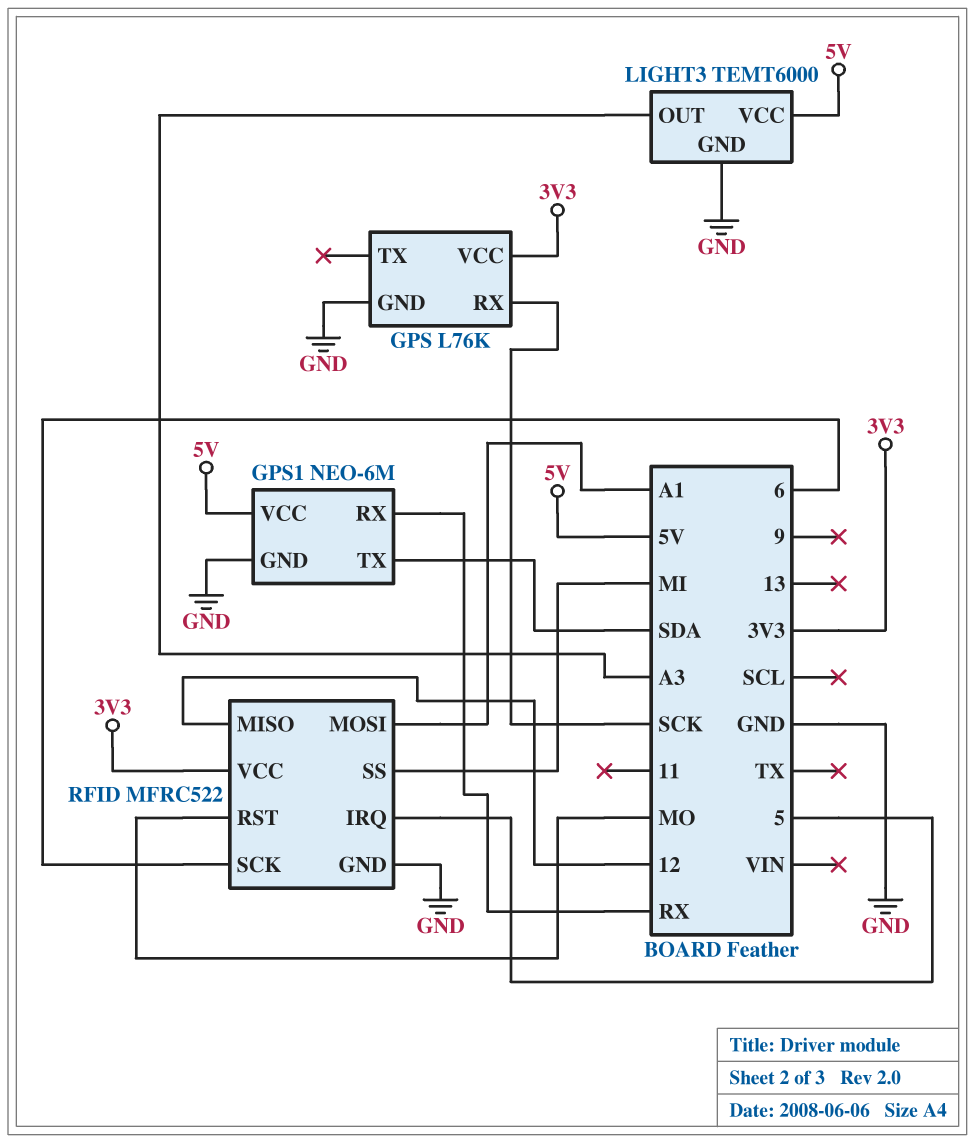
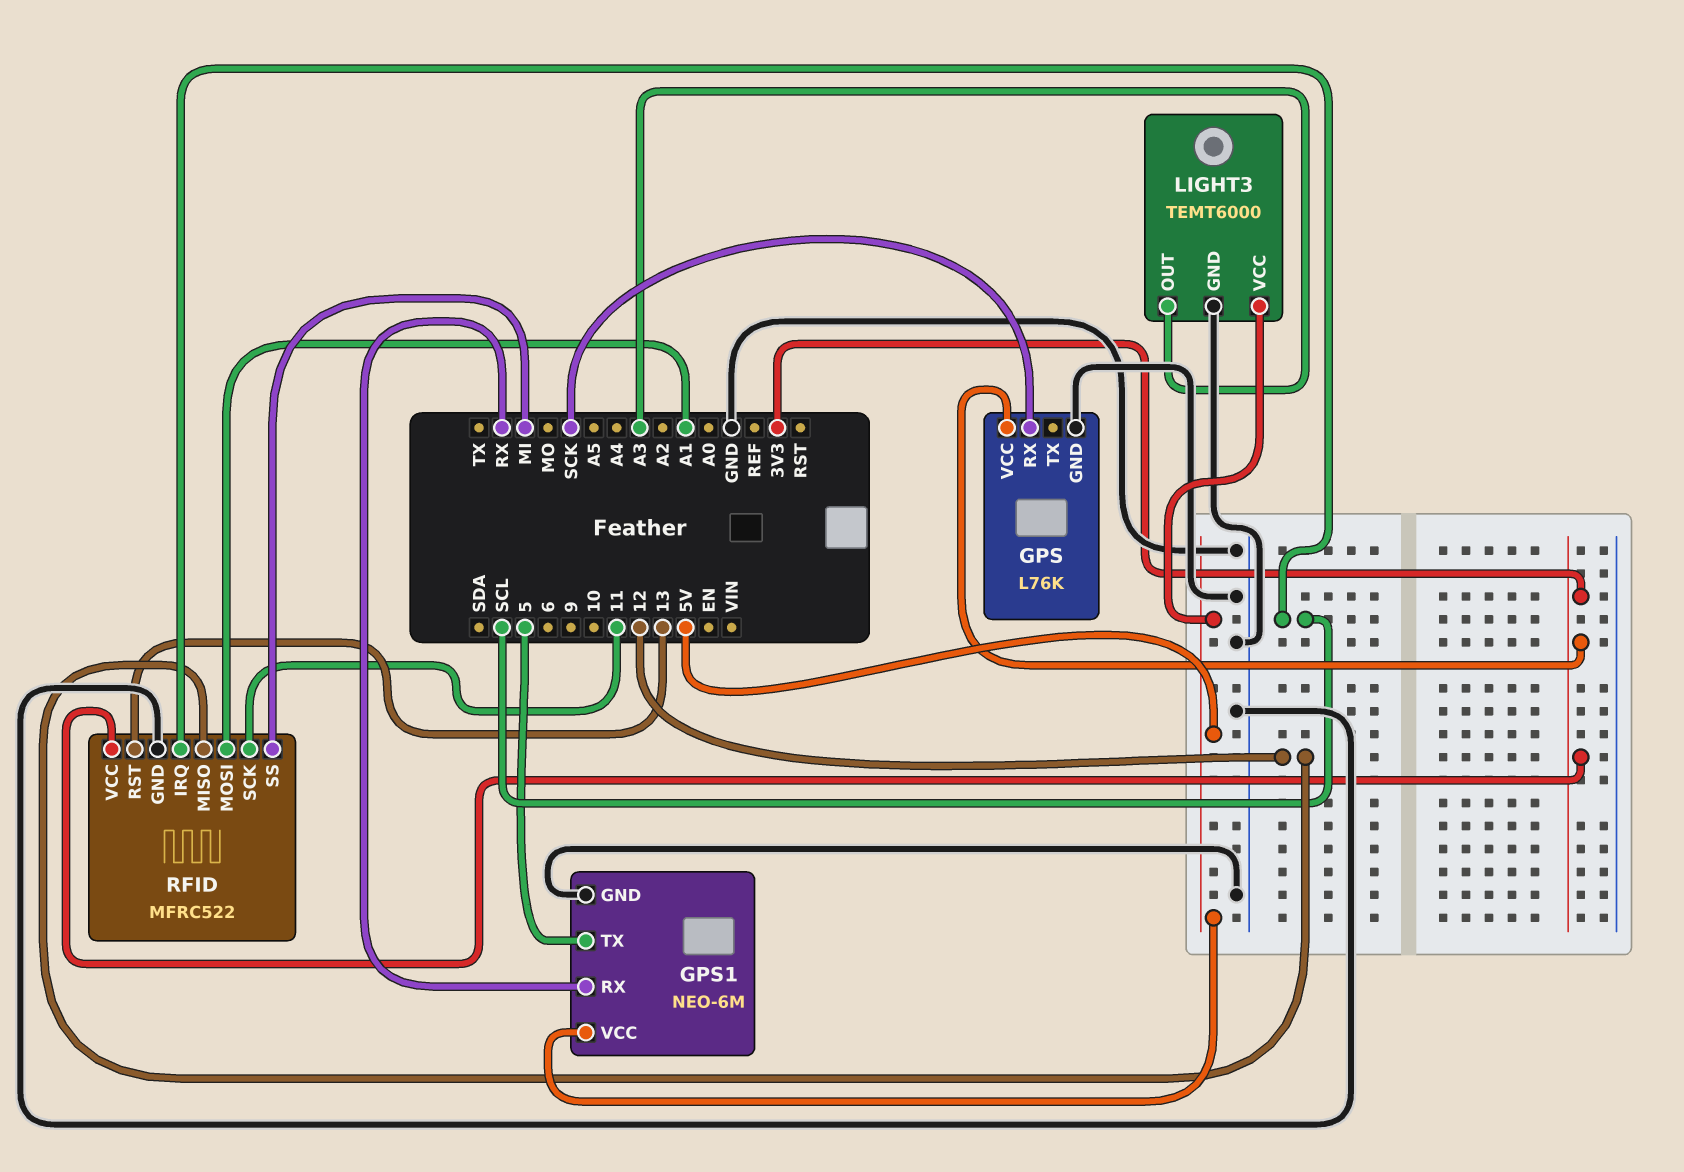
GPS1 pin TX: SDA -> 5
RFID pin IRQ: 5 -> SCL
RFID pin RST: MO -> 13
RFID pin SCK: 6 -> 11

